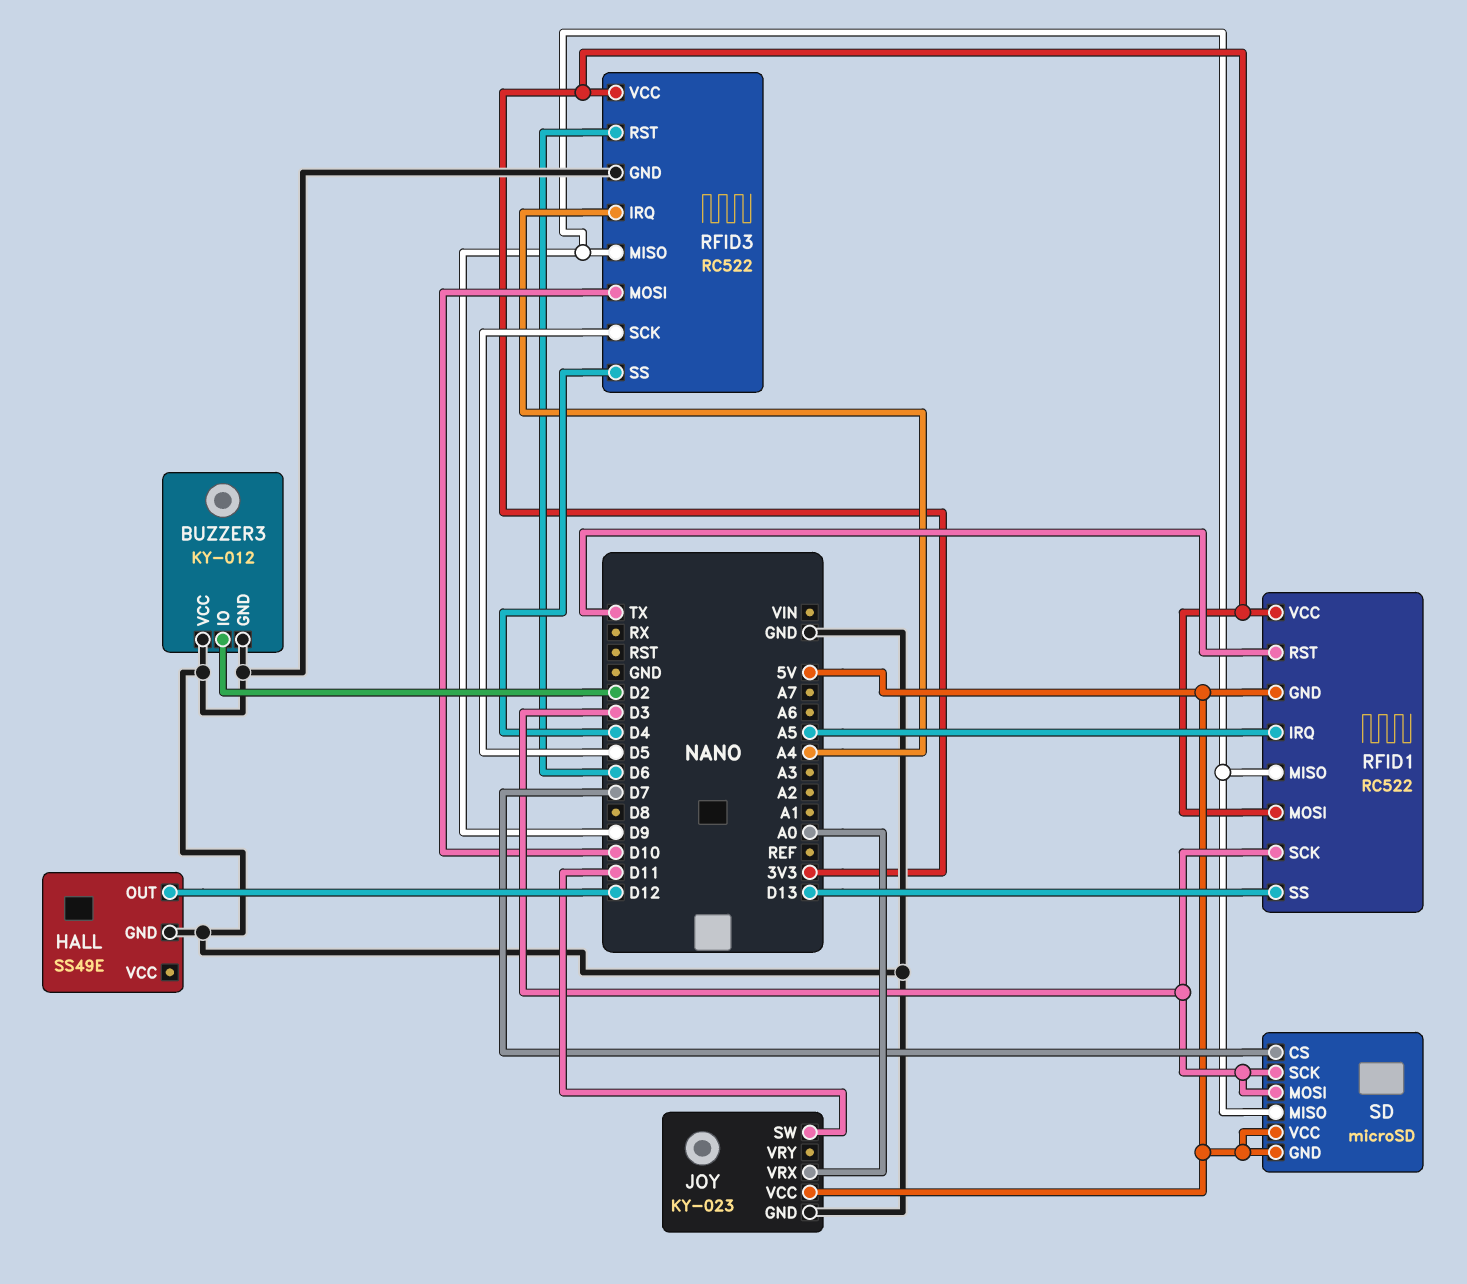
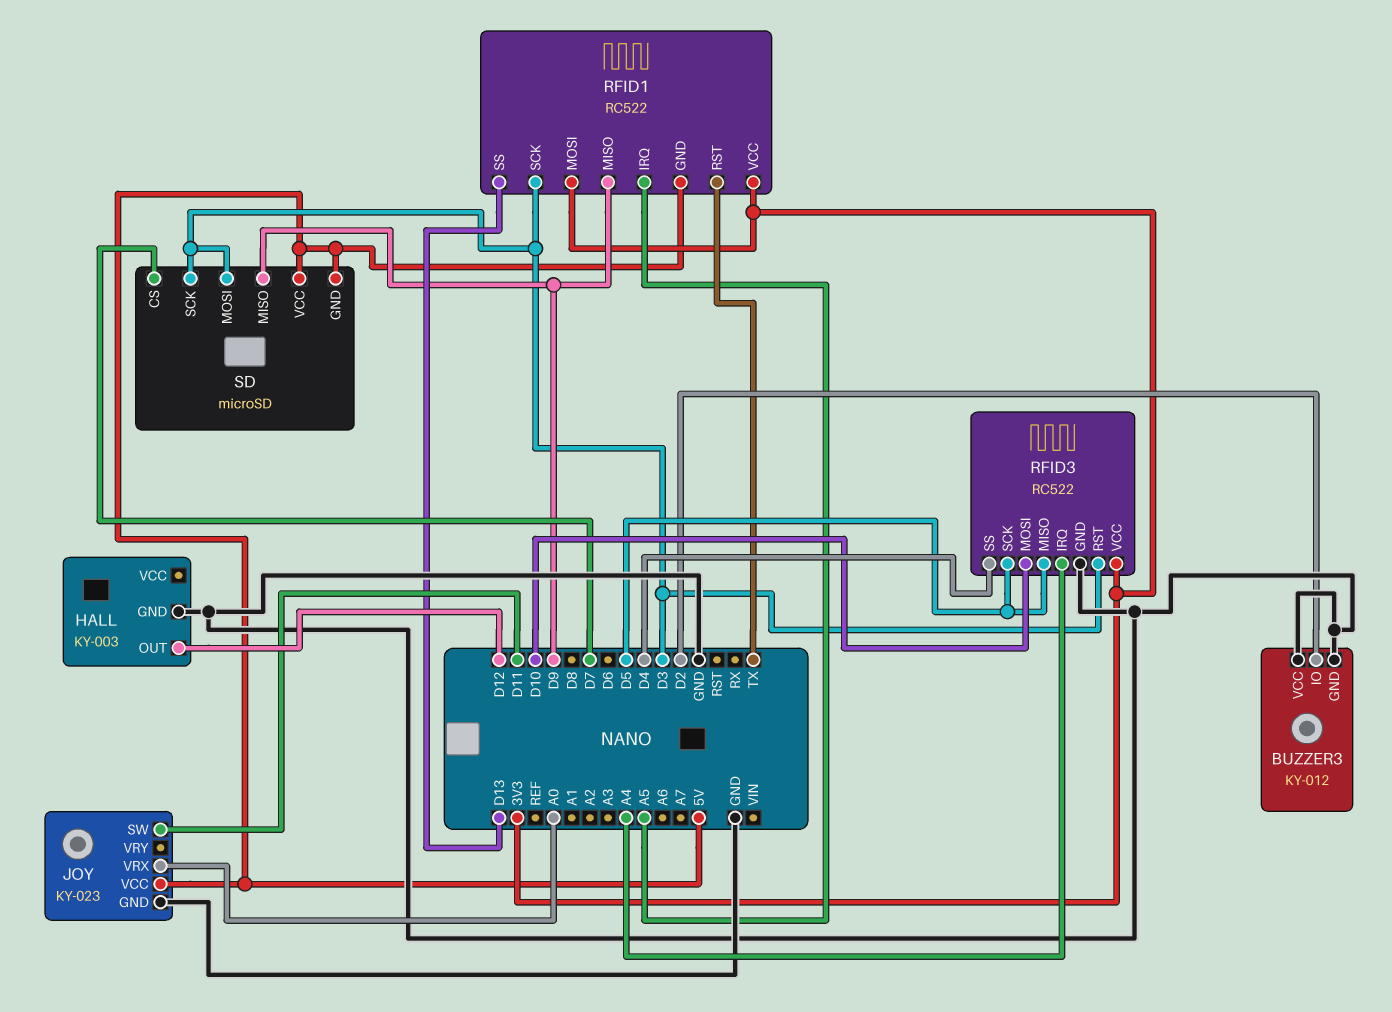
HALL: SS49E -> KY-003
RFID3 pin MISO: D9 -> D5
RFID3 pin RST: D6 -> D3

